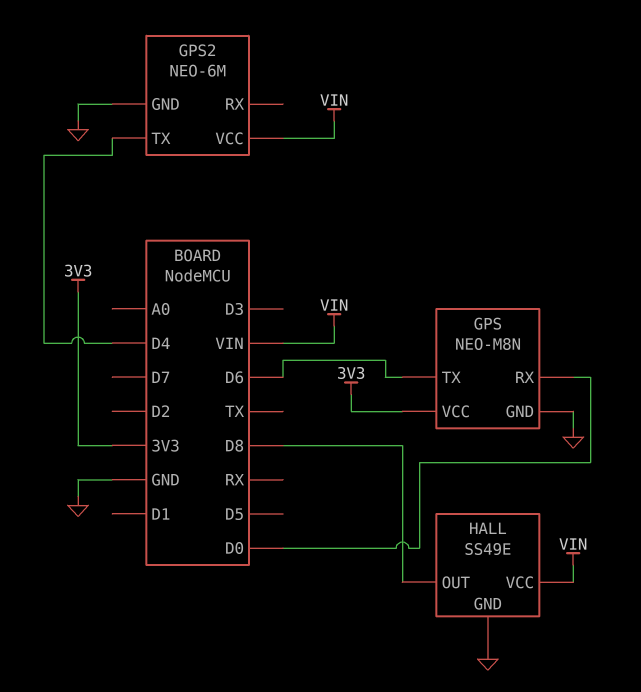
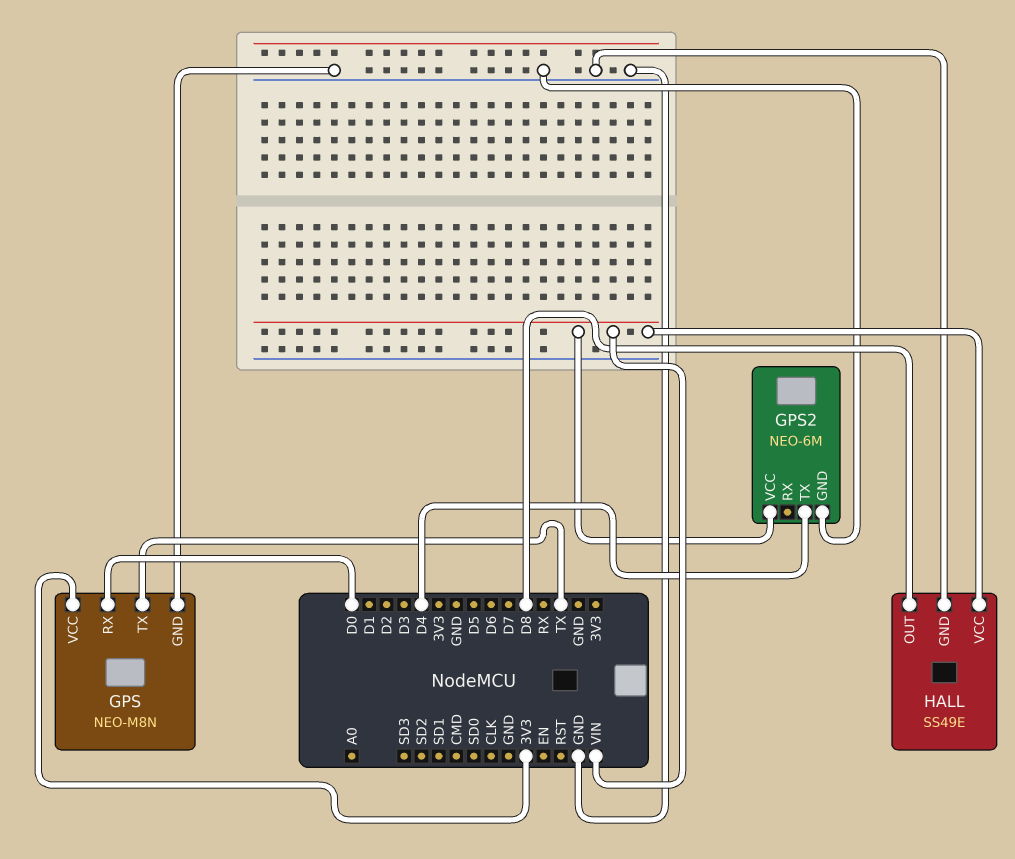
GPS pin TX: D6 -> TX

